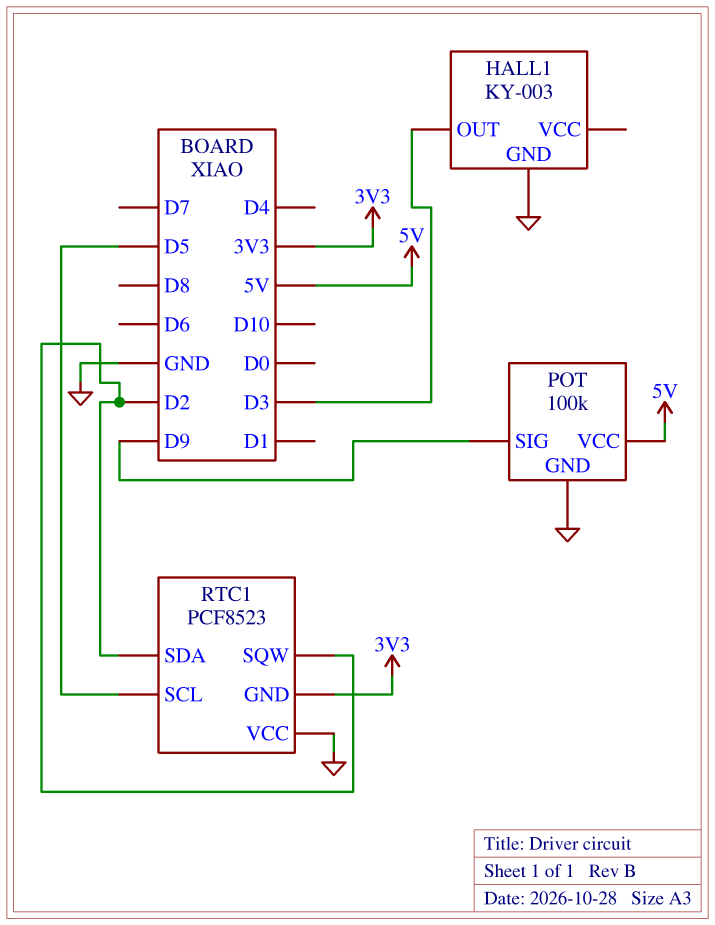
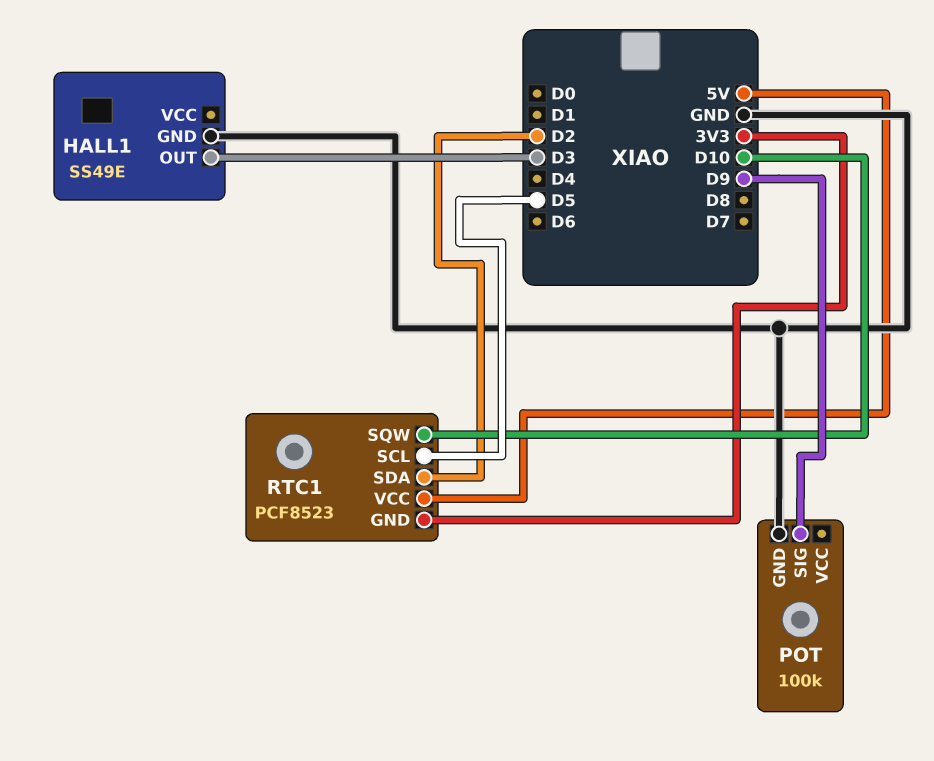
HALL1: KY-003 -> SS49E
POT pin VCC: 5V -> none
RTC1 pin SQW: D2 -> D10
RTC1 pin VCC: GND -> 5V

